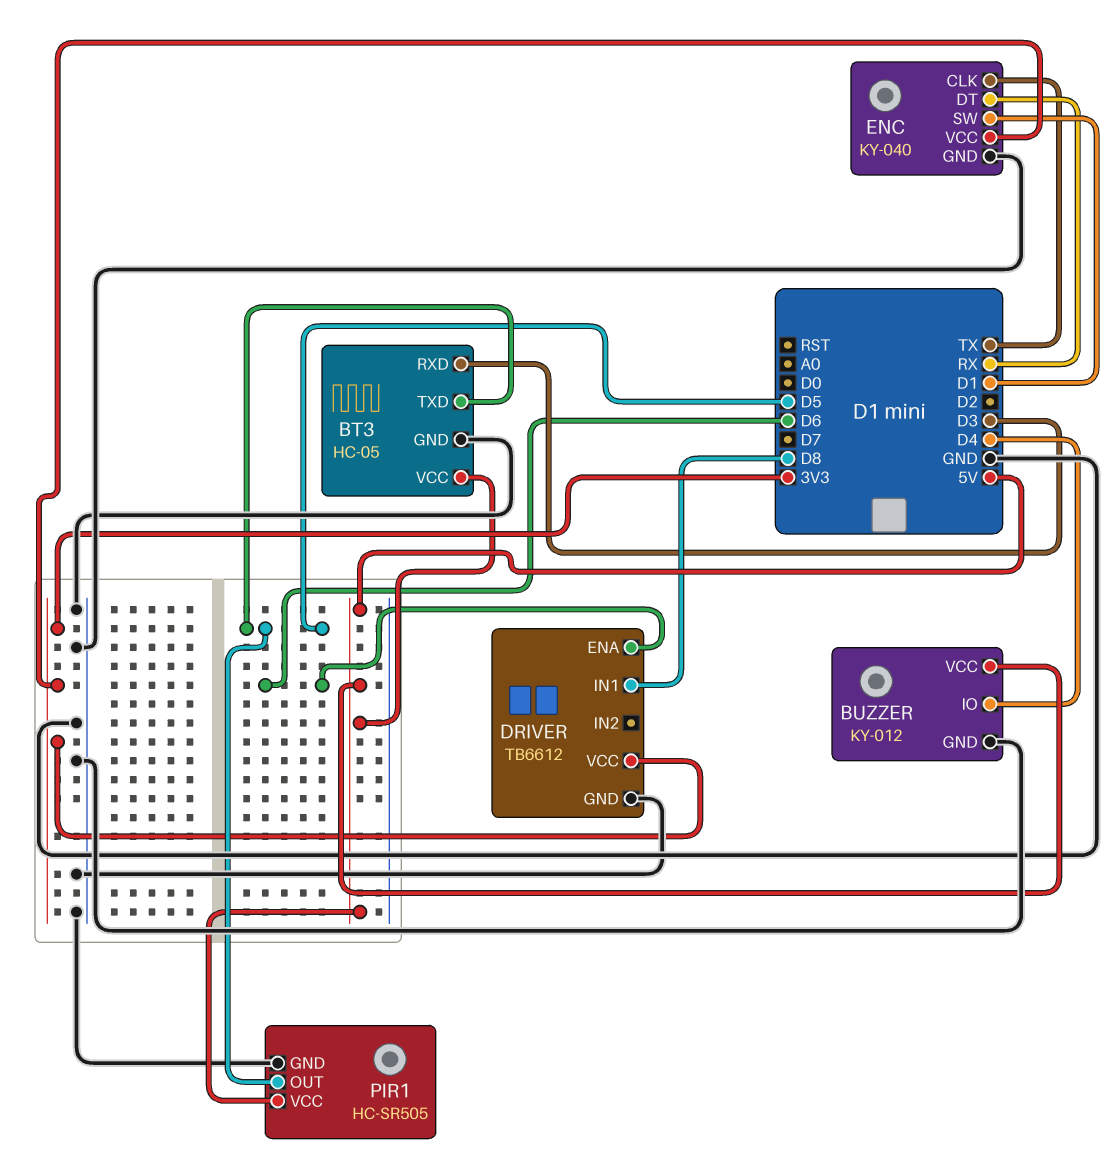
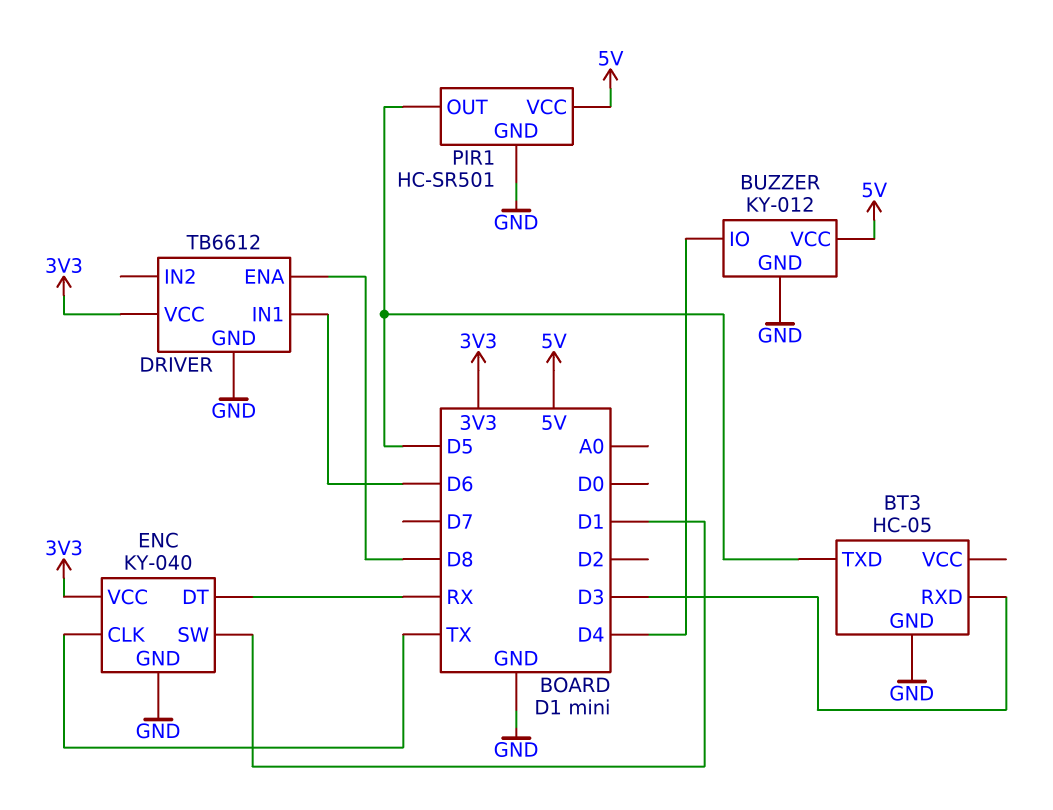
BT3 pin VCC: 5V -> none
DRIVER pin ENA: D6 -> D8
DRIVER pin IN1: D8 -> D6
PIR1: HC-SR505 -> HC-SR501

